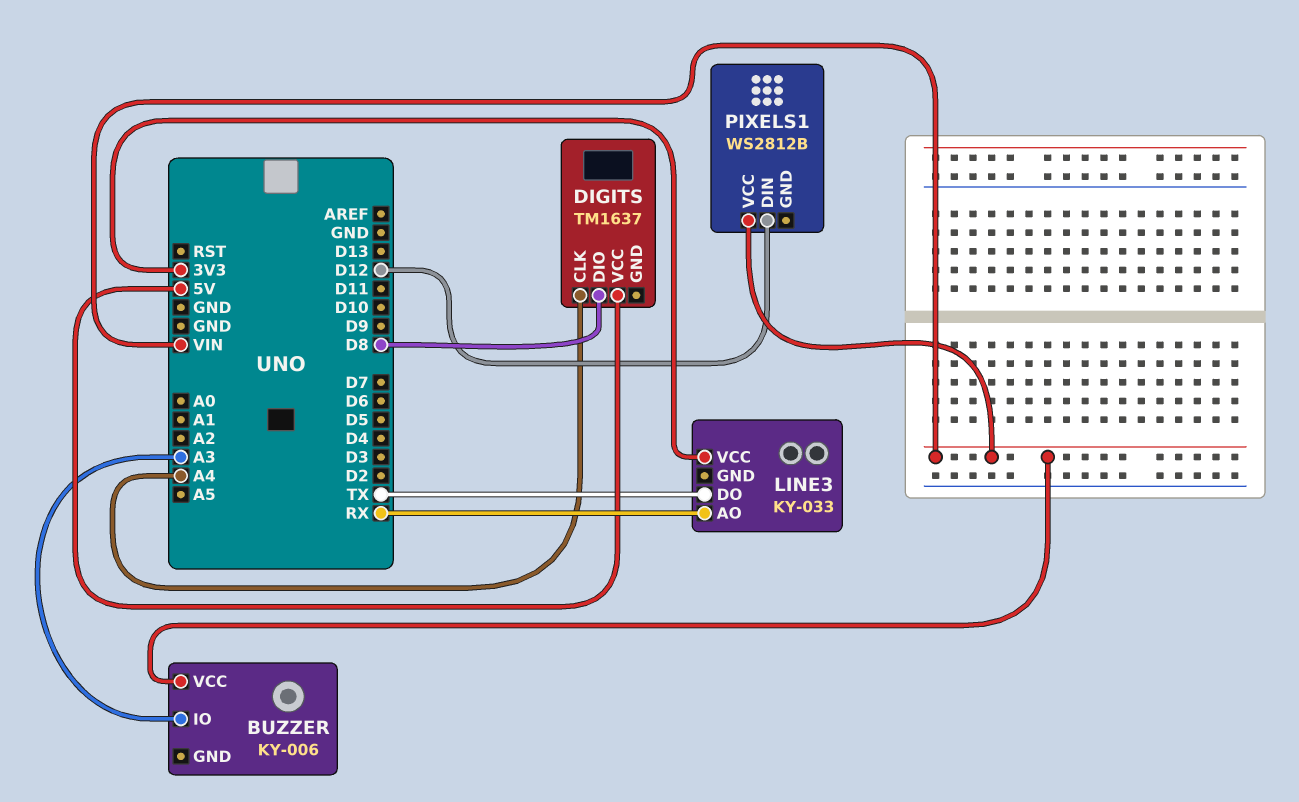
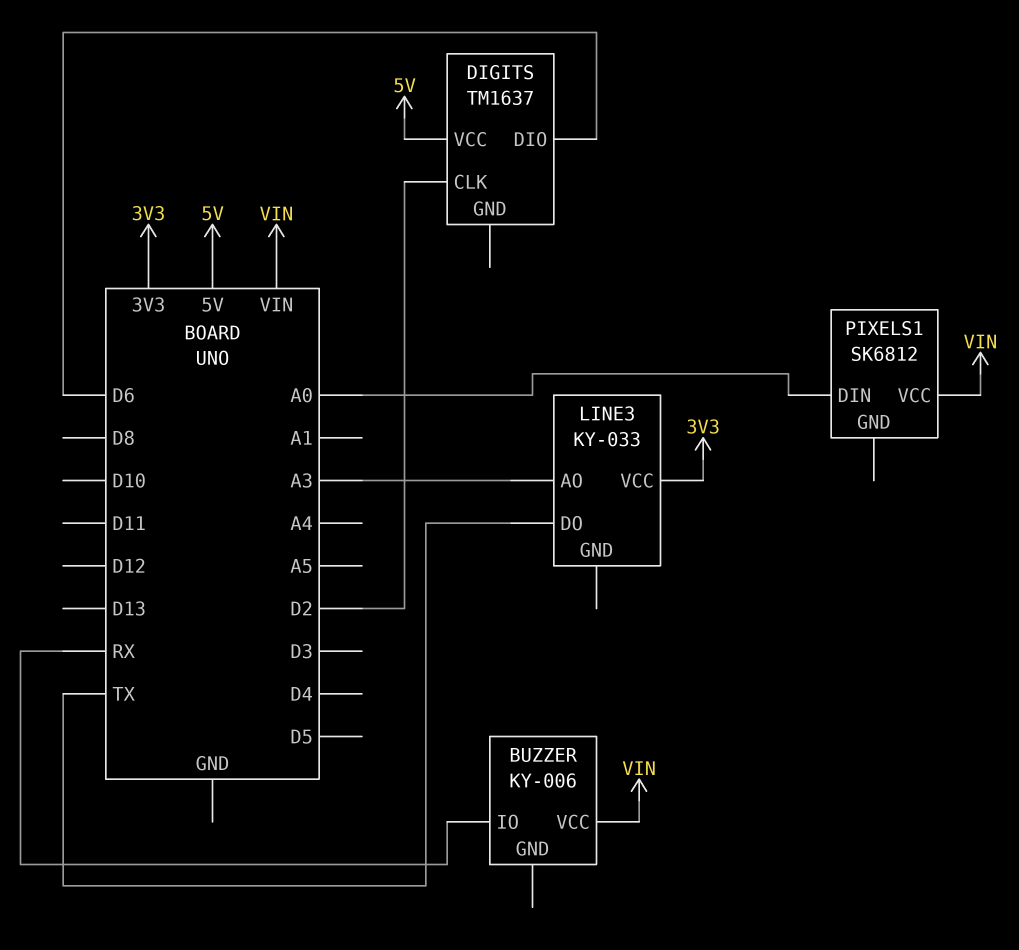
BUZZER pin IO: A3 -> RX
DIGITS pin CLK: A4 -> D2
DIGITS pin DIO: D8 -> D6
LINE3 pin AO: RX -> A3
PIXELS1: WS2812B -> SK6812
PIXELS1 pin DIN: D12 -> A0

